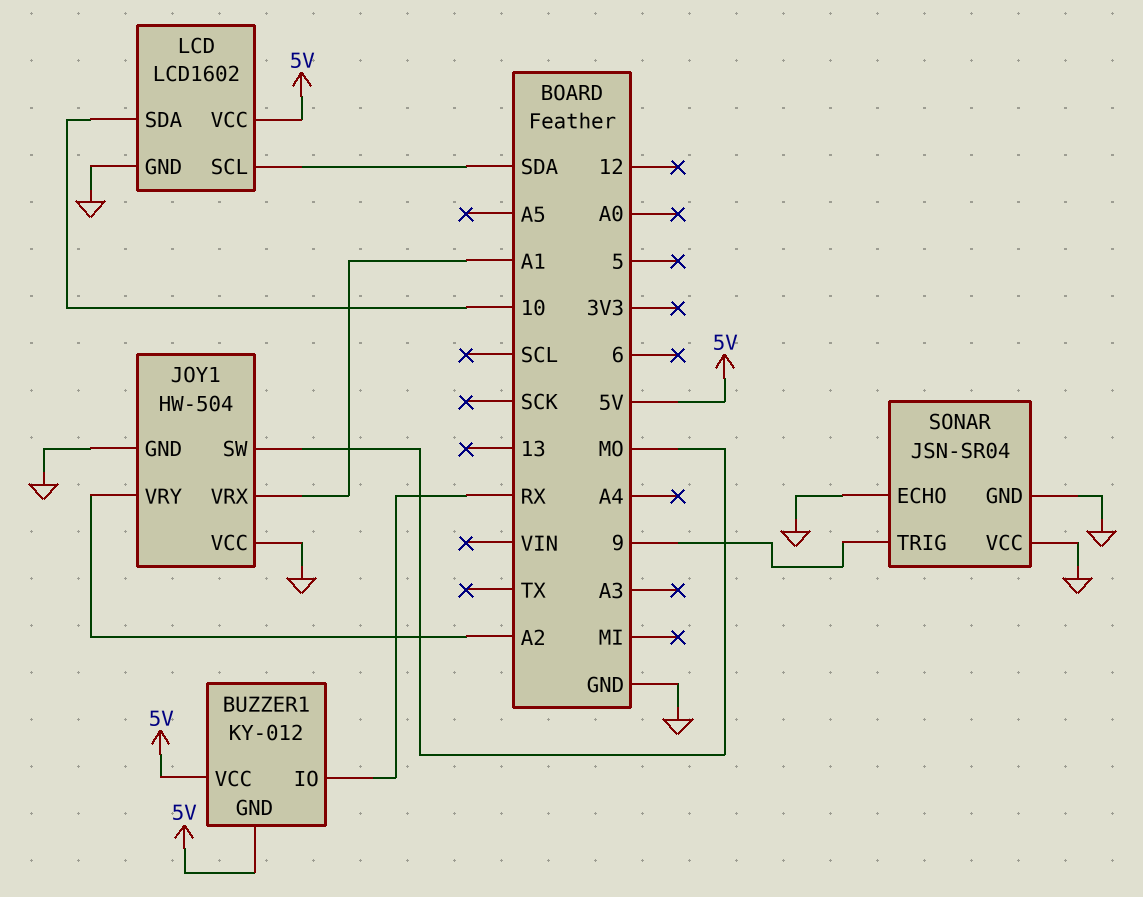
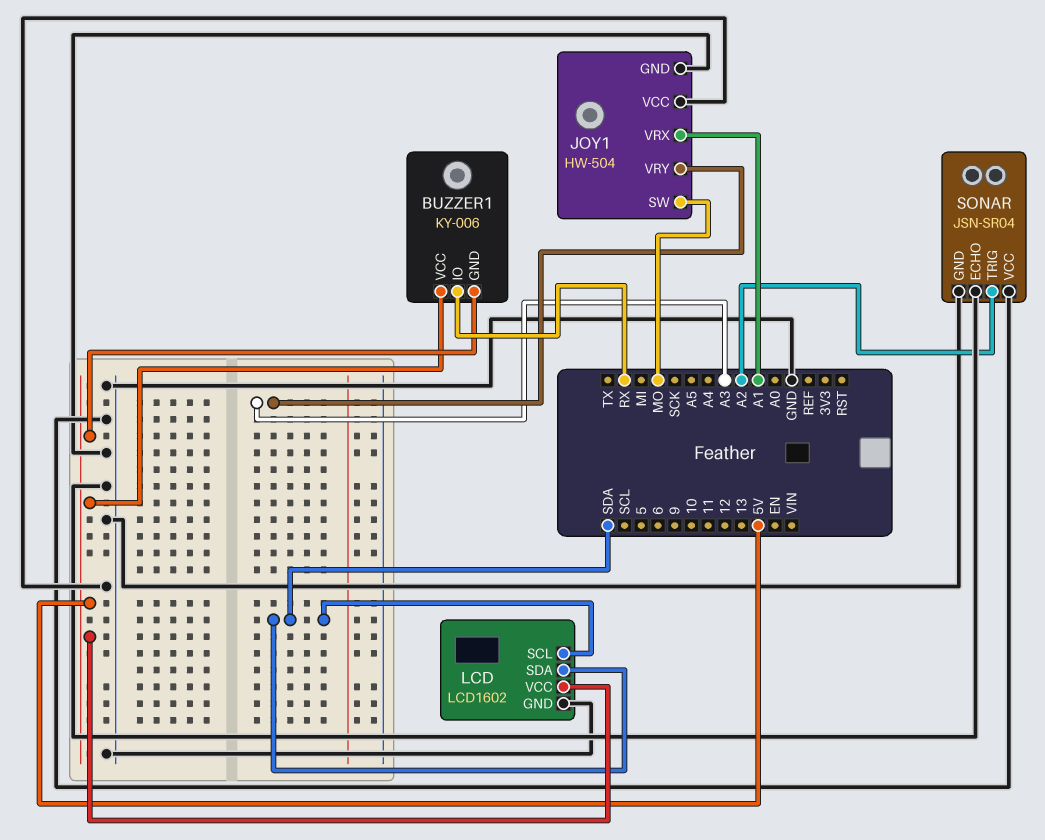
BUZZER1: KY-012 -> KY-006
JOY1 pin VRY: A2 -> A3
LCD pin SDA: 10 -> SDA
SONAR pin TRIG: 9 -> A2

